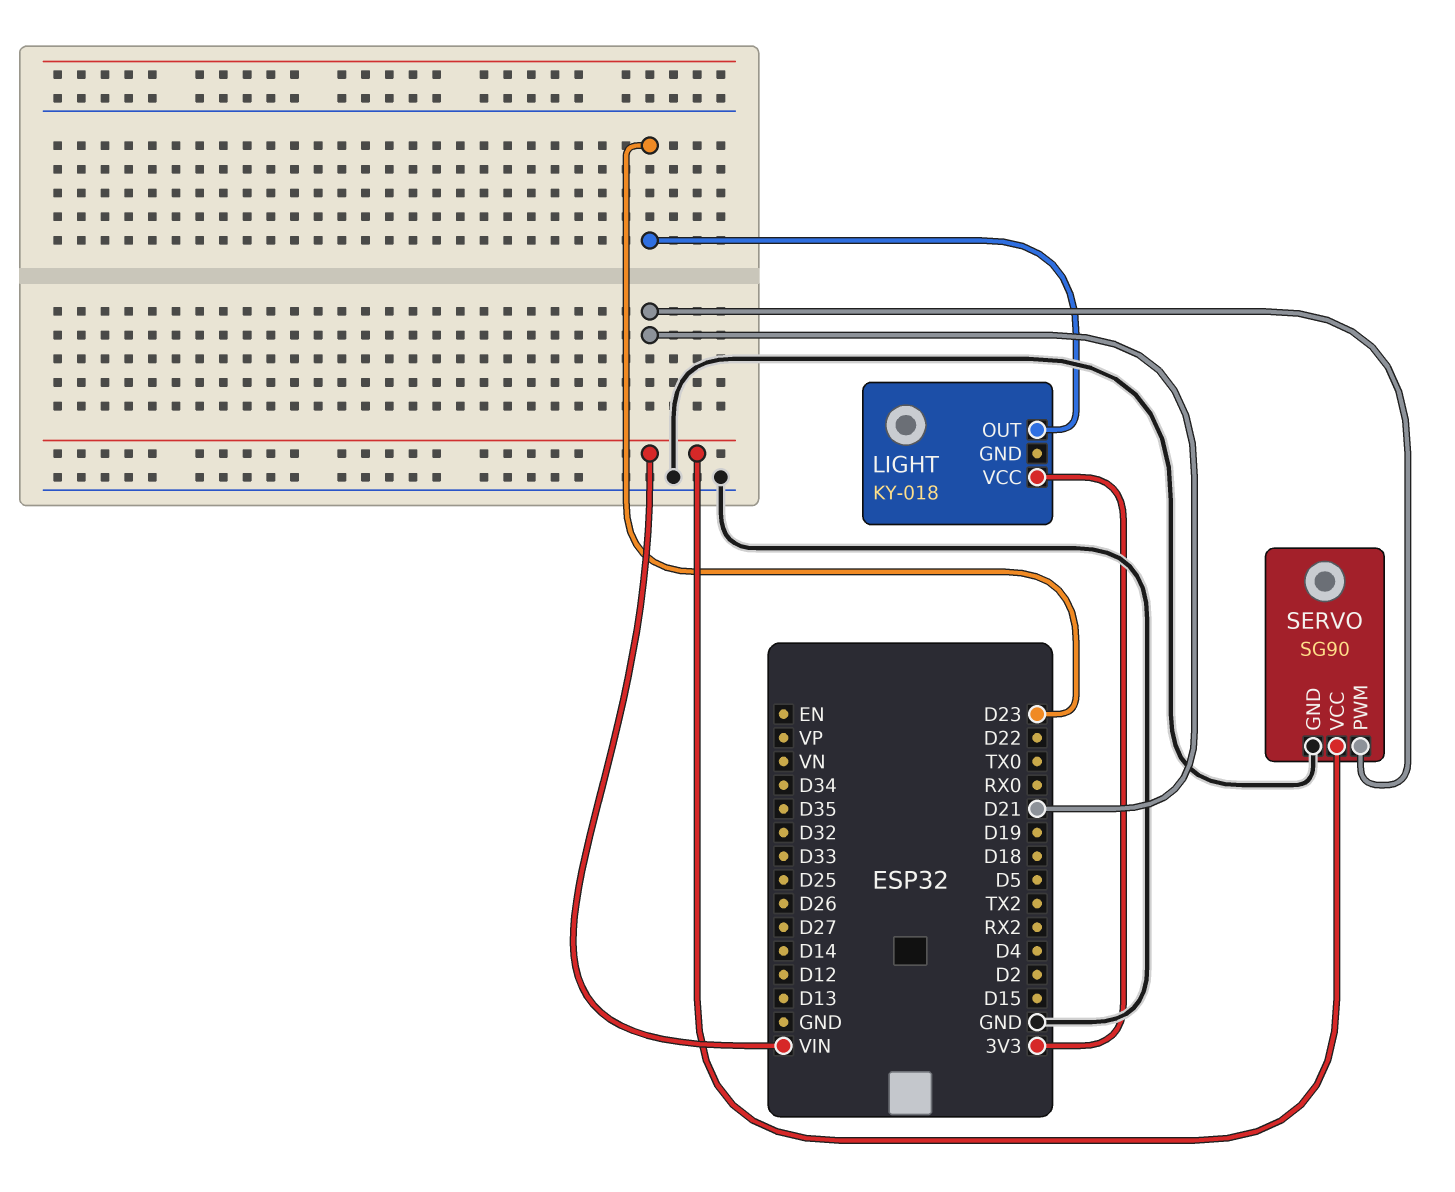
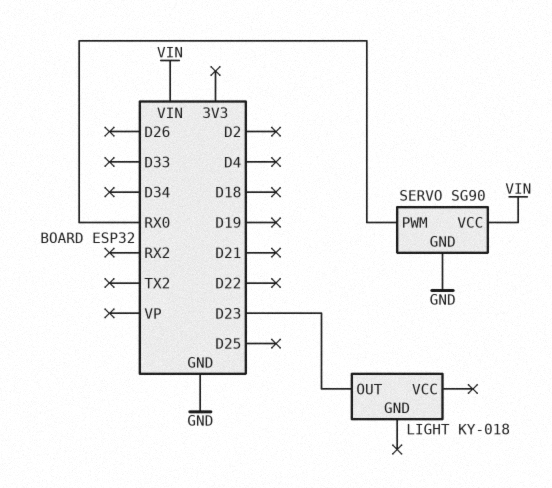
LIGHT pin VCC: 3V3 -> none
SERVO pin PWM: D21 -> RX0

